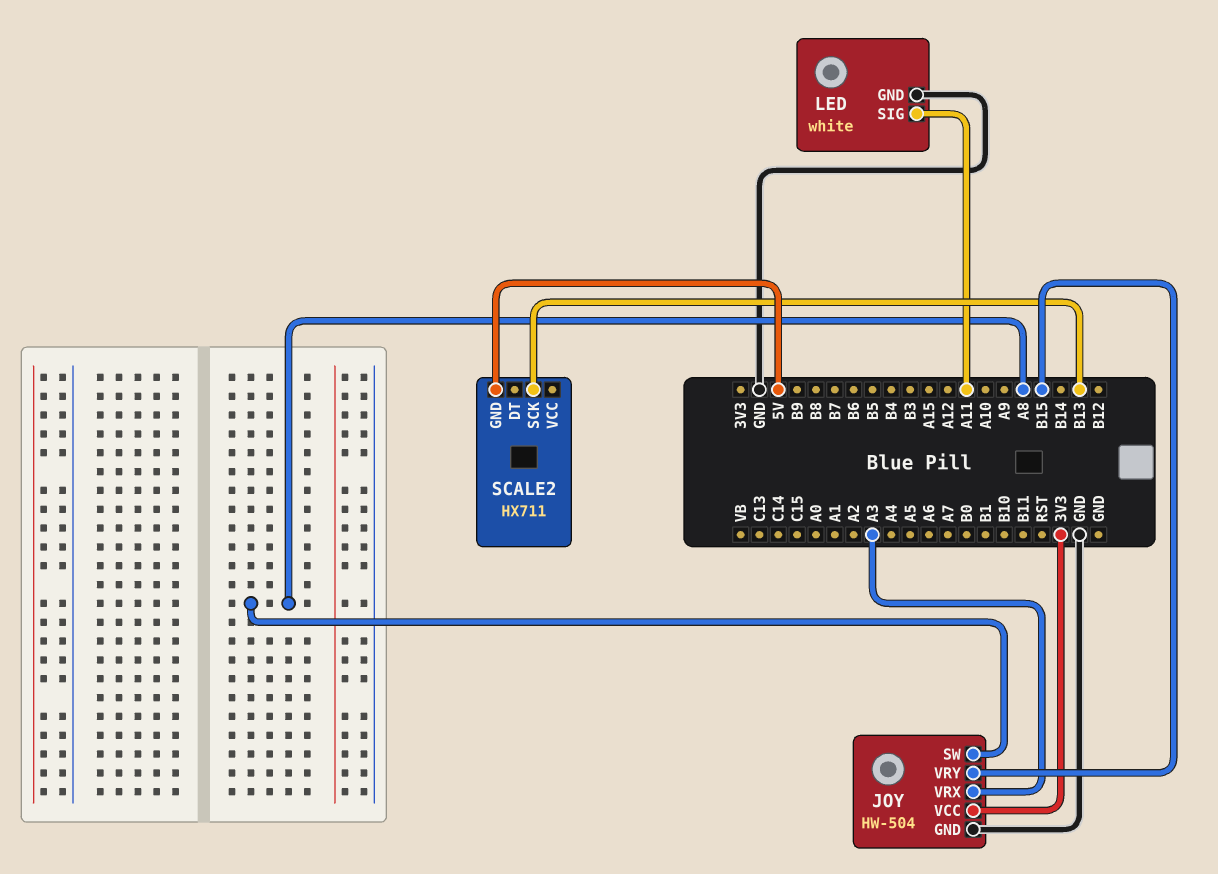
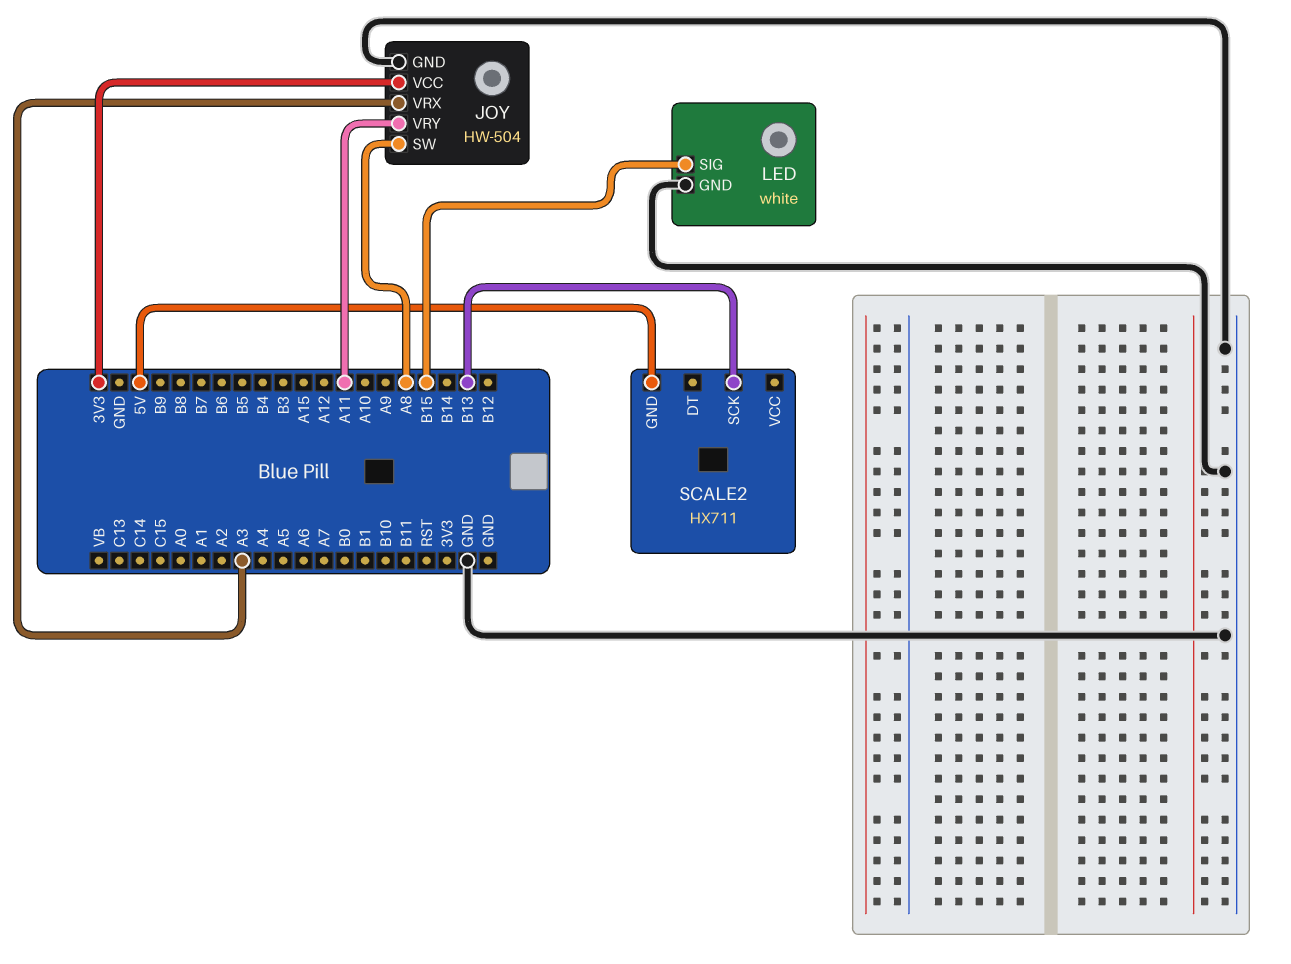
JOY pin VRY: B15 -> A11
LED pin SIG: A11 -> B15

